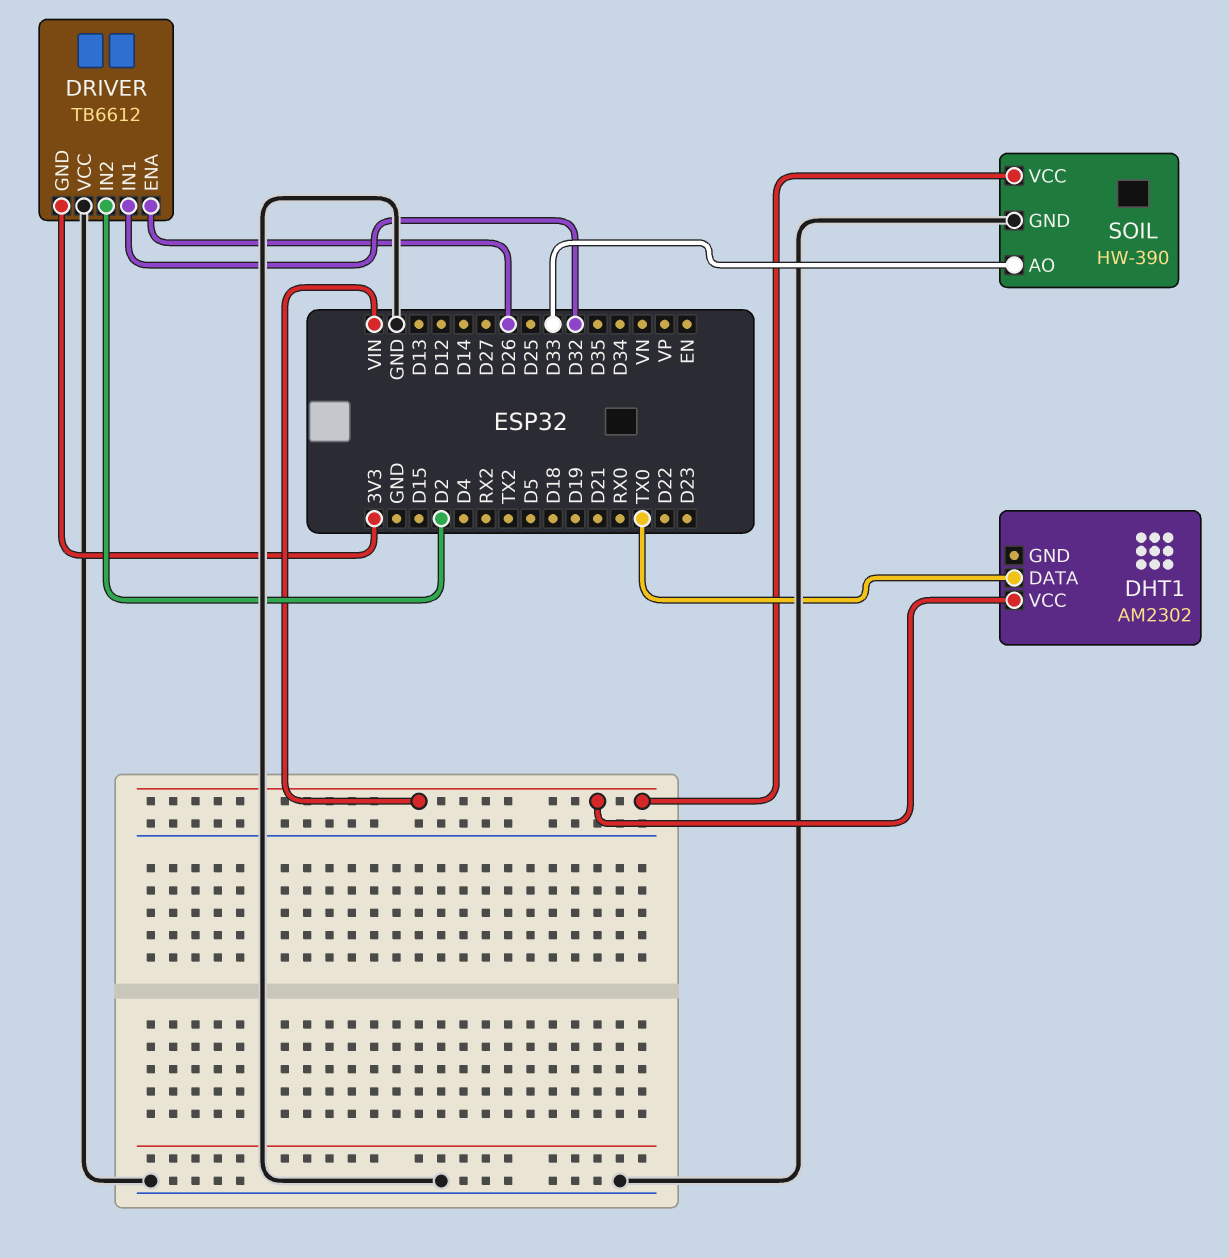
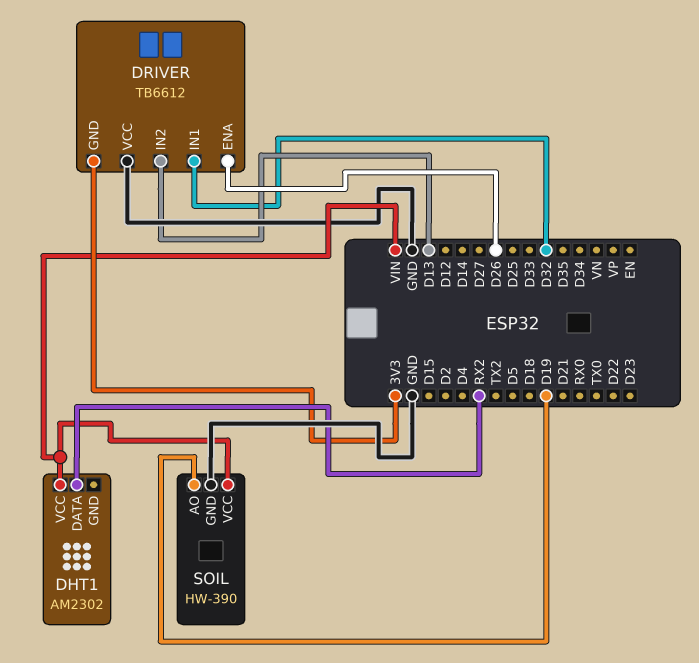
DHT1 pin DATA: TX0 -> RX2
DRIVER pin IN2: D2 -> D13
SOIL pin AO: D33 -> D19

